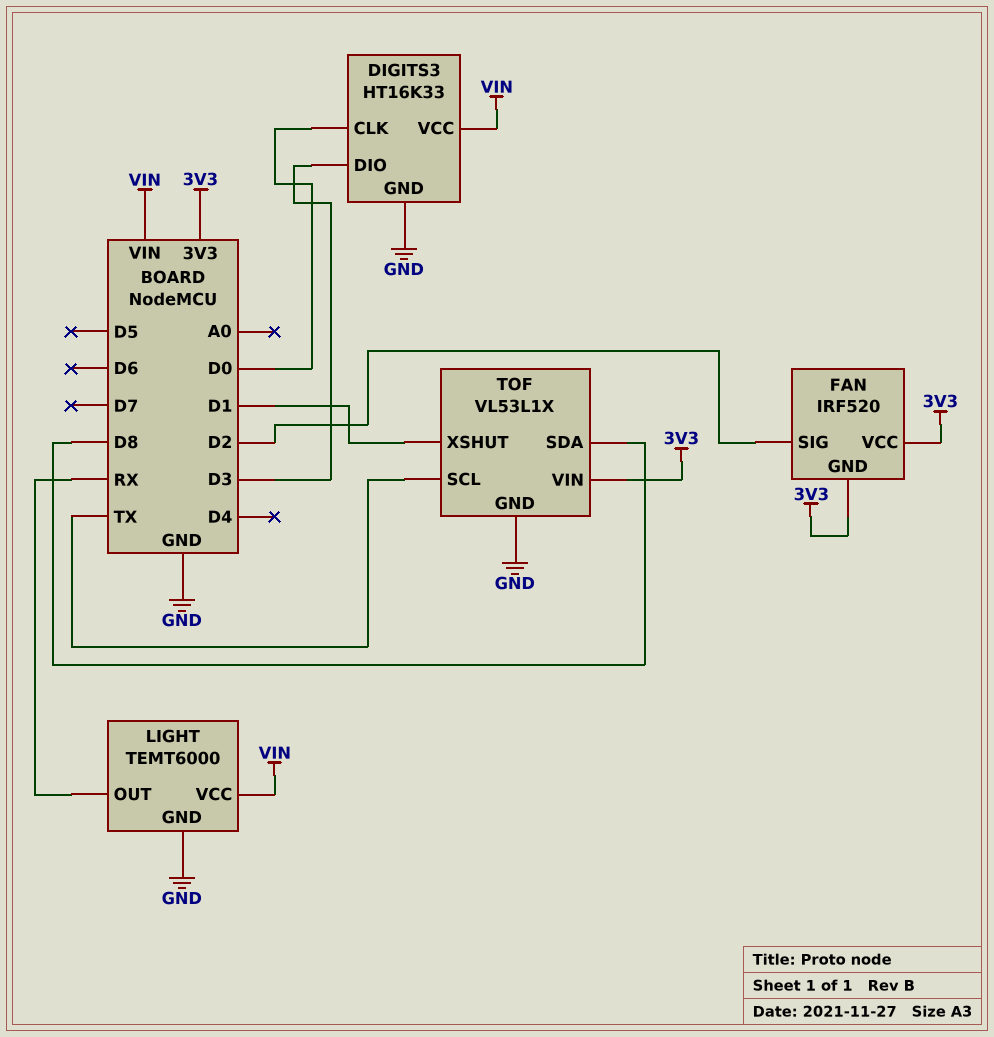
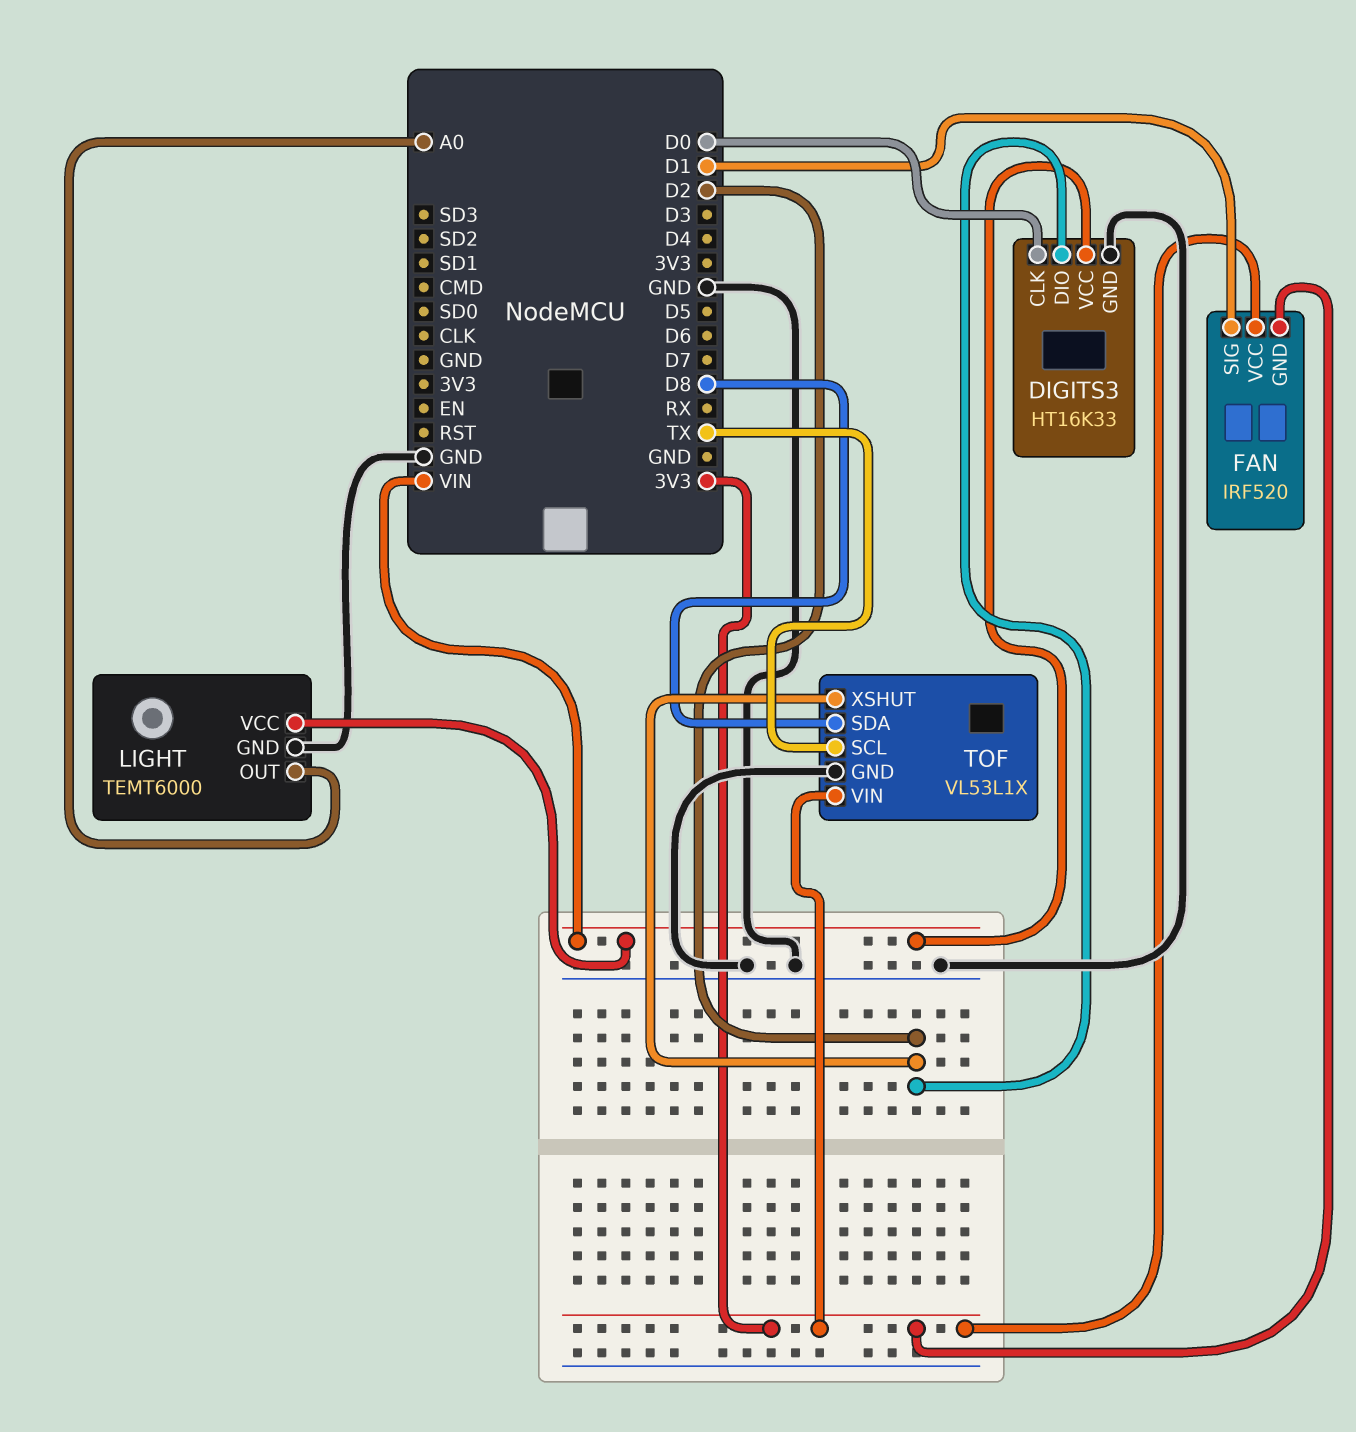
DIGITS3 pin DIO: D3 -> D2
FAN pin SIG: D2 -> D1
LIGHT pin OUT: RX -> A0
TOF pin XSHUT: D1 -> D2

